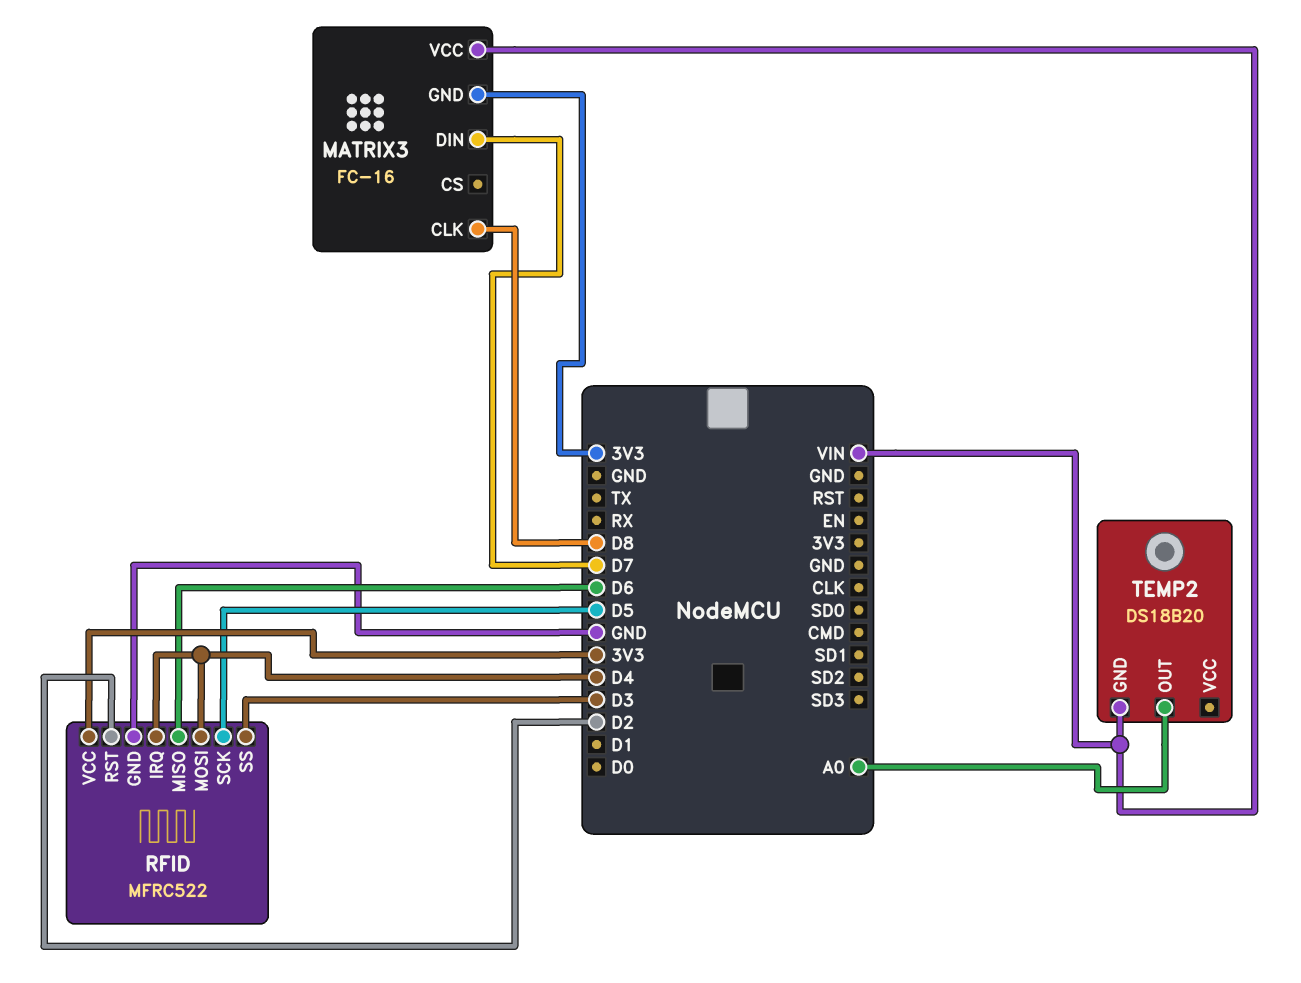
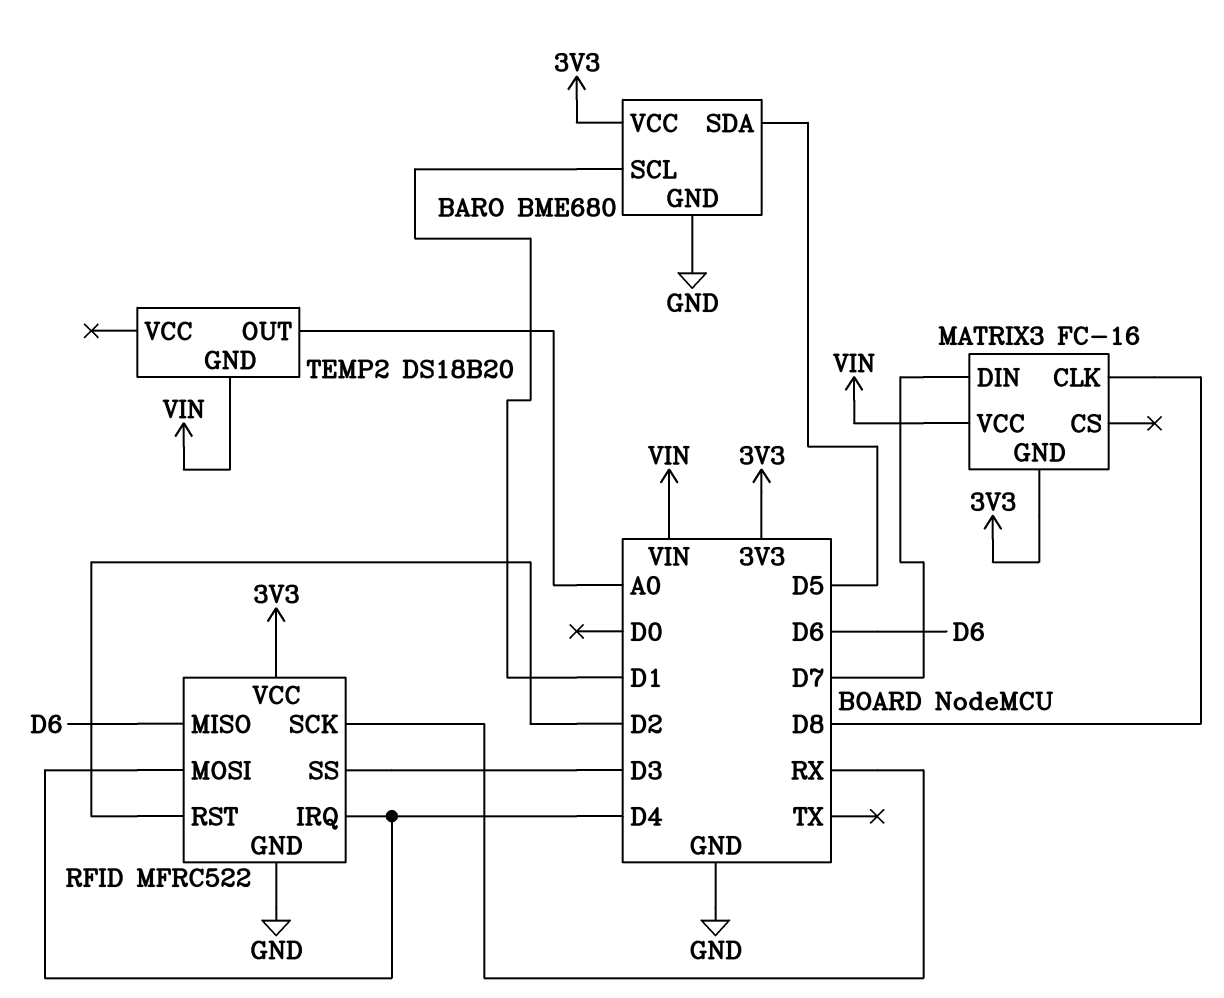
BARO: none -> BME680
BARO pin GND: none -> GND
BARO pin SCL: none -> D1
BARO pin SDA: none -> D5
BARO pin VCC: none -> 3V3
RFID pin SCK: D5 -> RX

